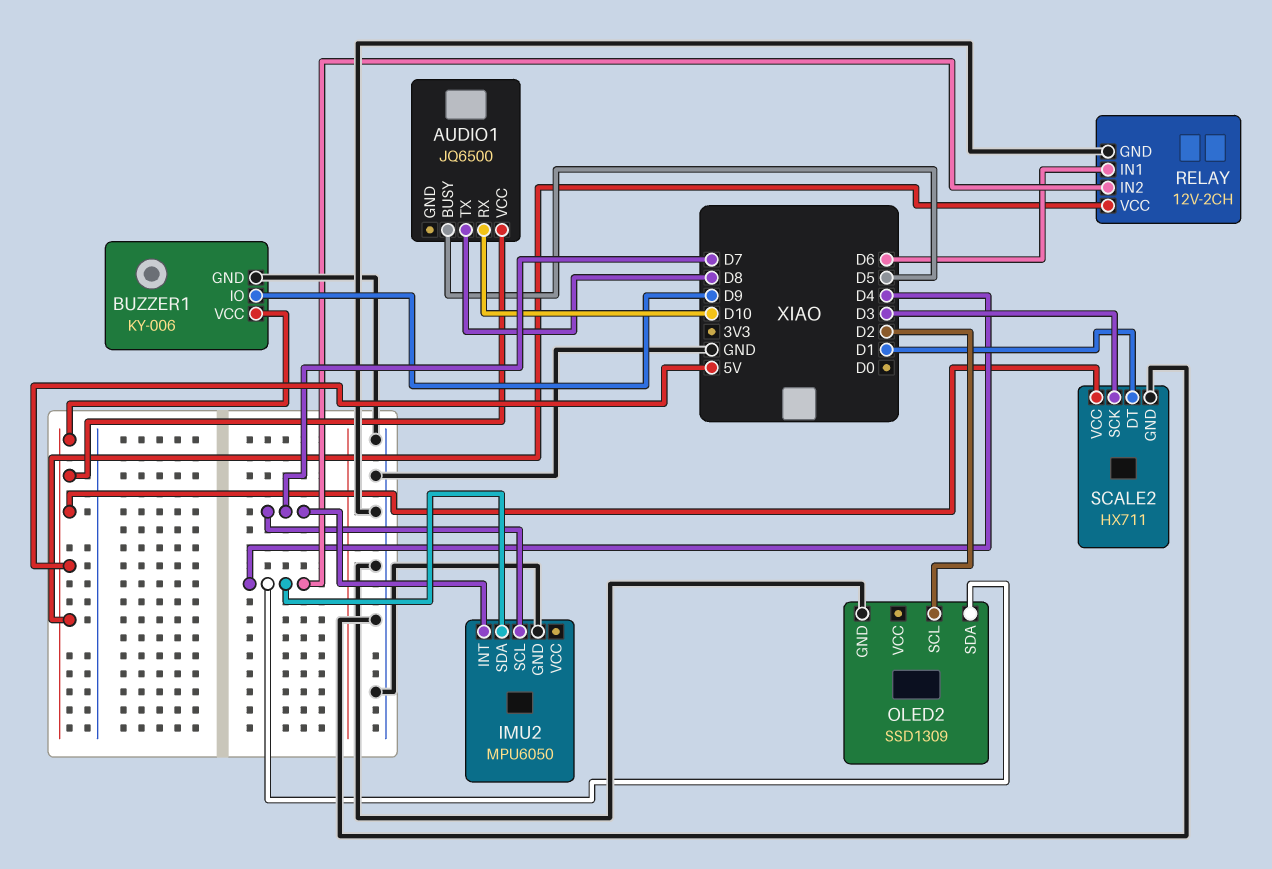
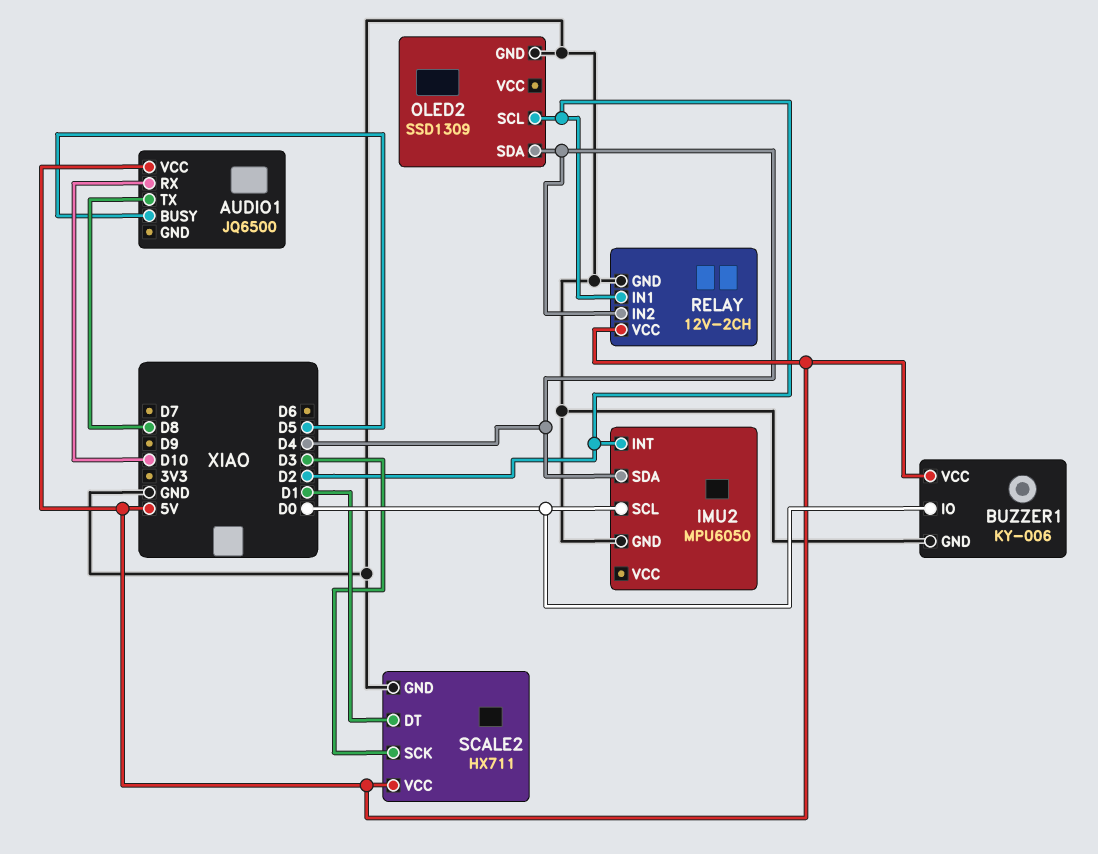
BUZZER1 pin IO: D9 -> D0
IMU2 pin INT: D7 -> D2
IMU2 pin SCL: D7 -> D0
RELAY pin IN1: D6 -> D2

